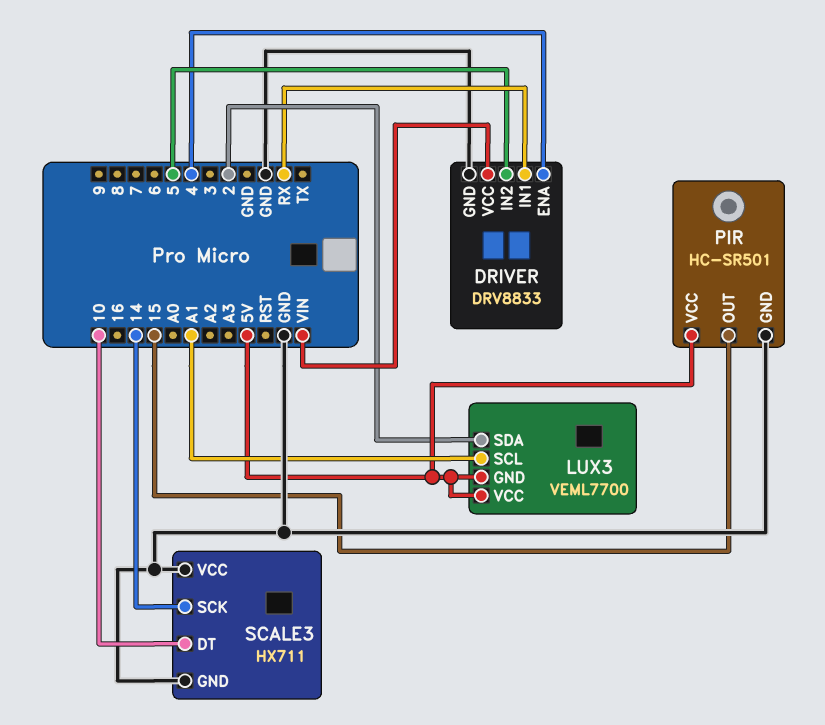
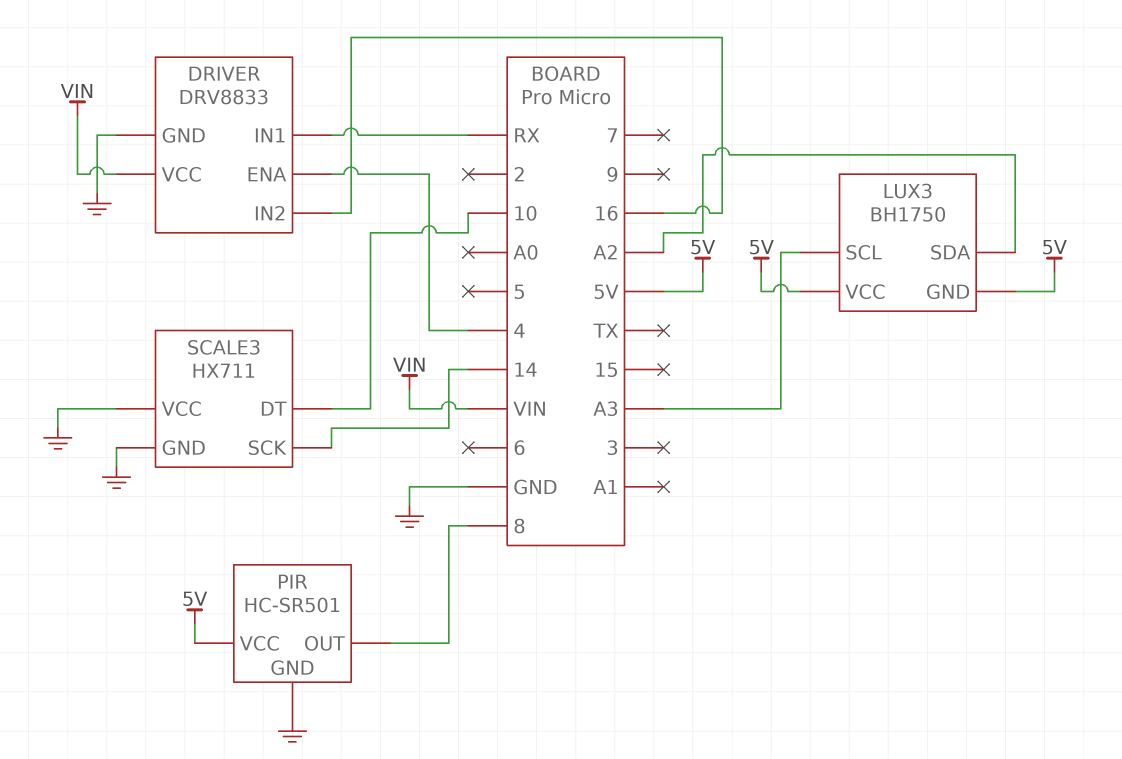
DRIVER pin IN2: 5 -> 16
LUX3: VEML7700 -> BH1750
LUX3 pin SCL: A1 -> A3
LUX3 pin SDA: 2 -> A2
PIR pin OUT: 15 -> 8

